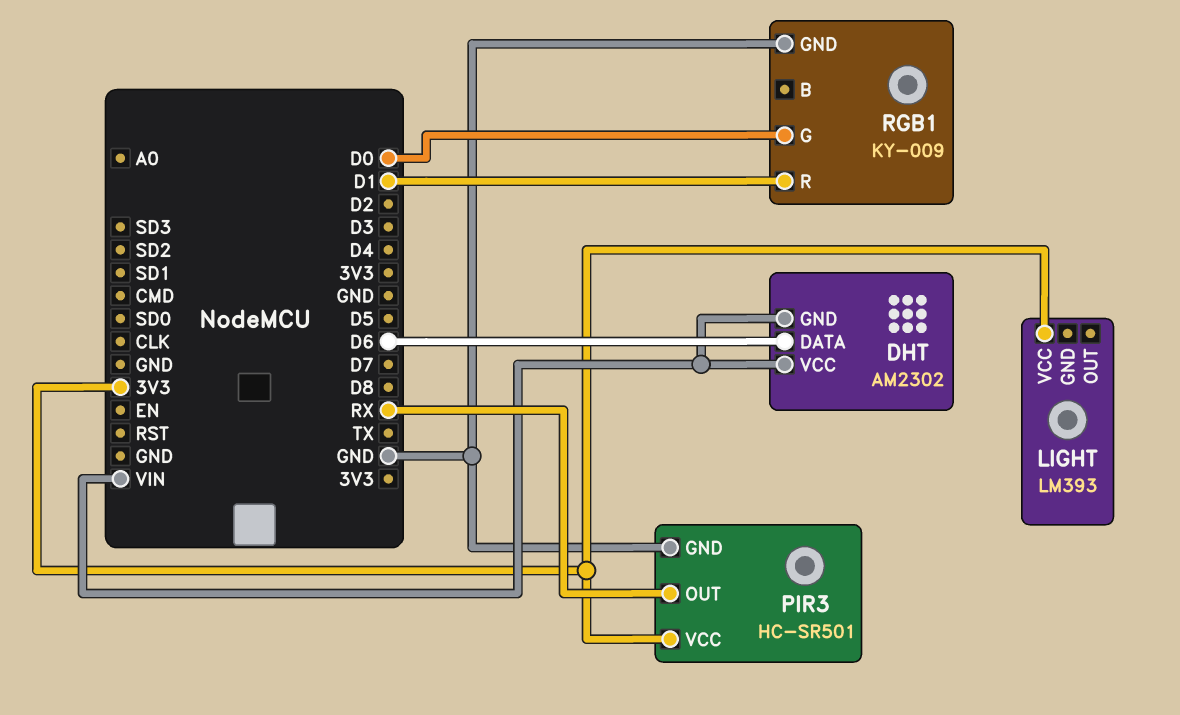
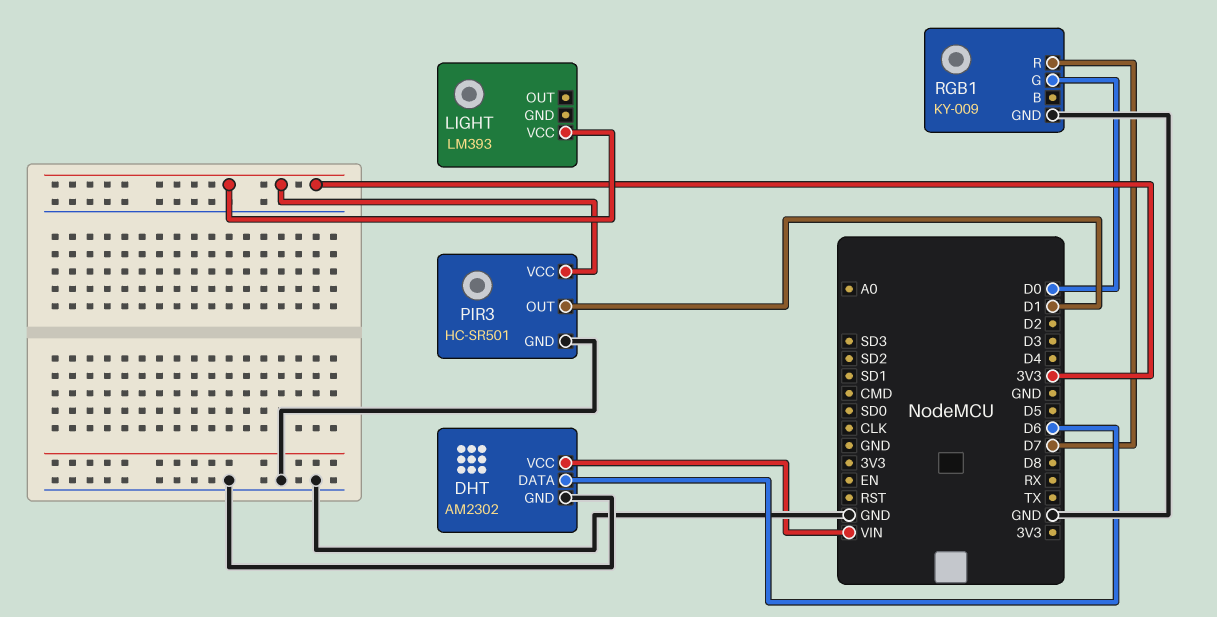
DHT pin GND: VIN -> GND
PIR3 pin OUT: RX -> D1
RGB1 pin R: D1 -> D7

